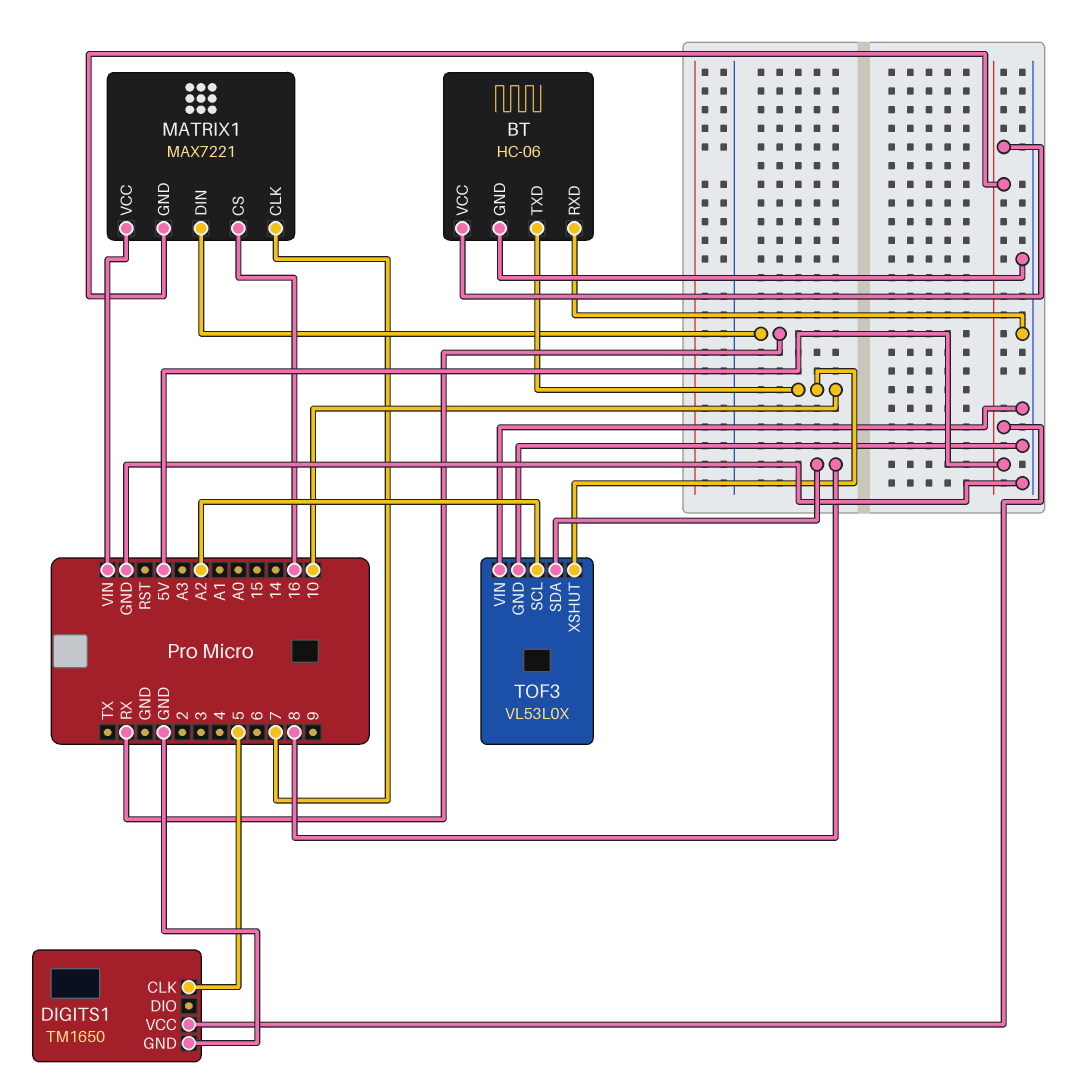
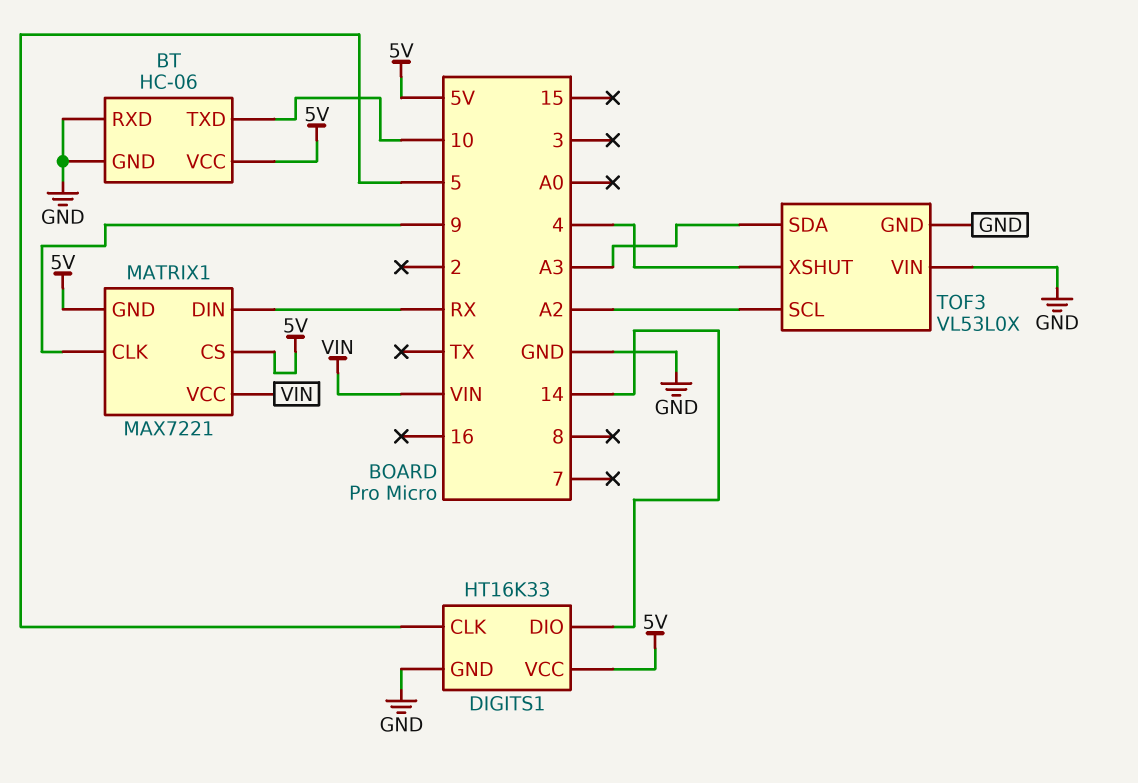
DIGITS1: TM1650 -> HT16K33
DIGITS1 pin DIO: none -> 14
MATRIX1 pin CLK: 7 -> 9
MATRIX1 pin CS: 16 -> 5V
TOF3 pin SDA: 8 -> A3
TOF3 pin XSHUT: 10 -> 4

